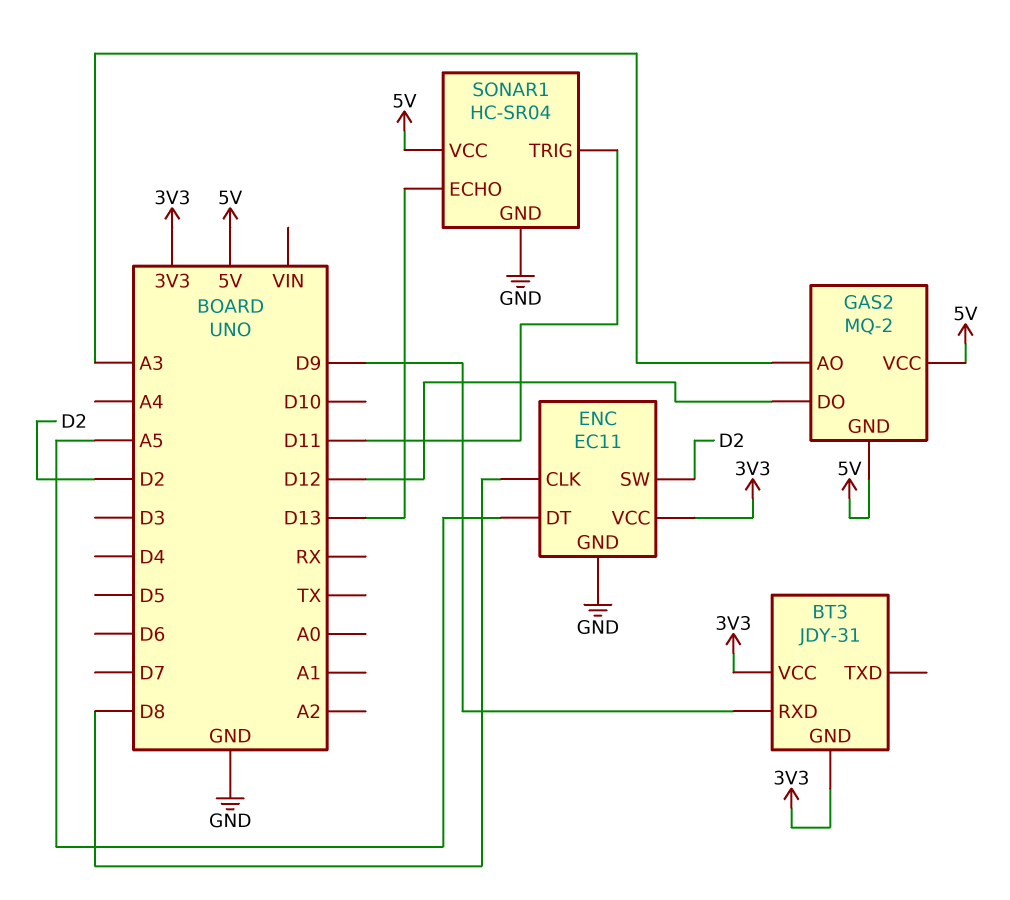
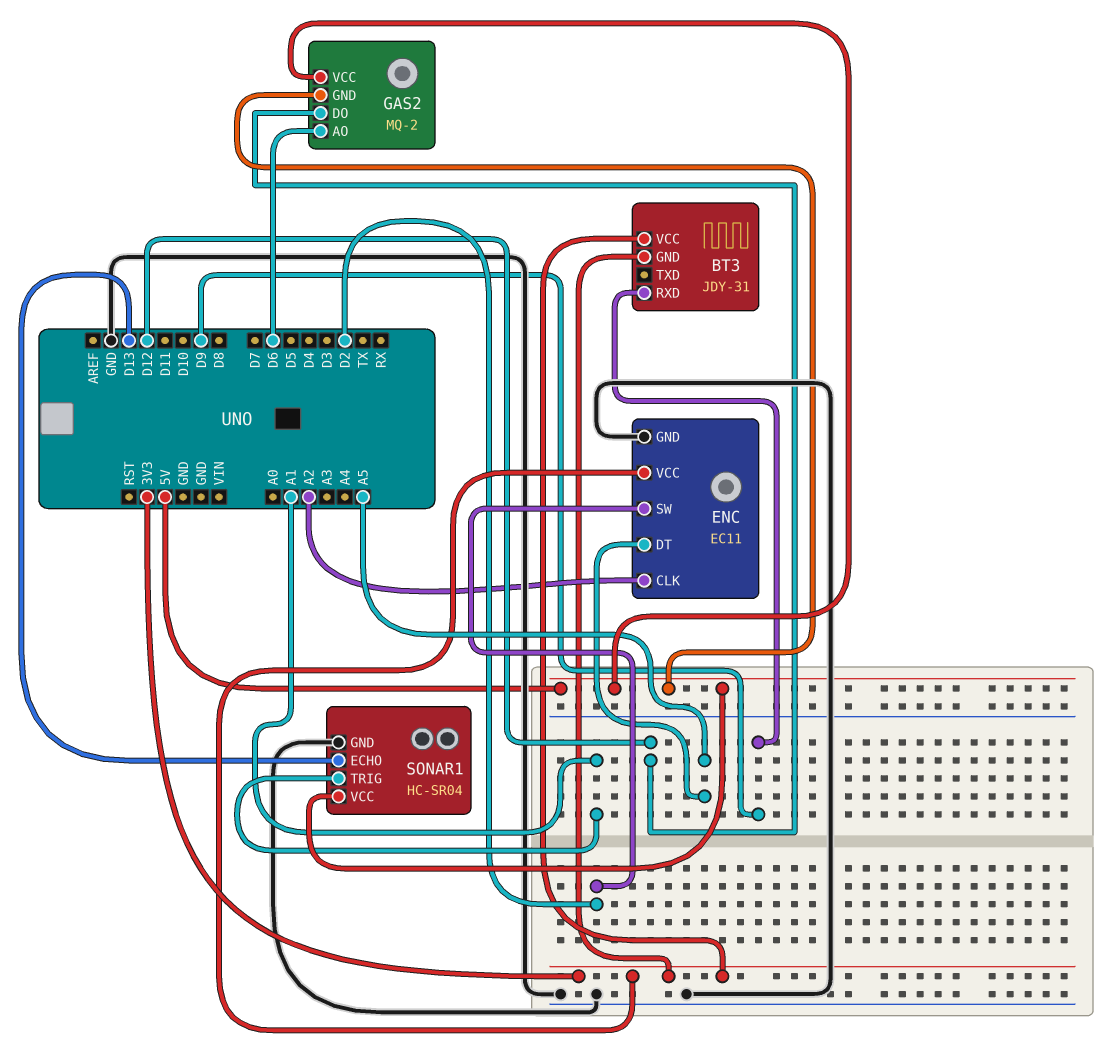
ENC pin CLK: D8 -> A2
GAS2 pin AO: A3 -> D6
SONAR1 pin TRIG: D11 -> A1

